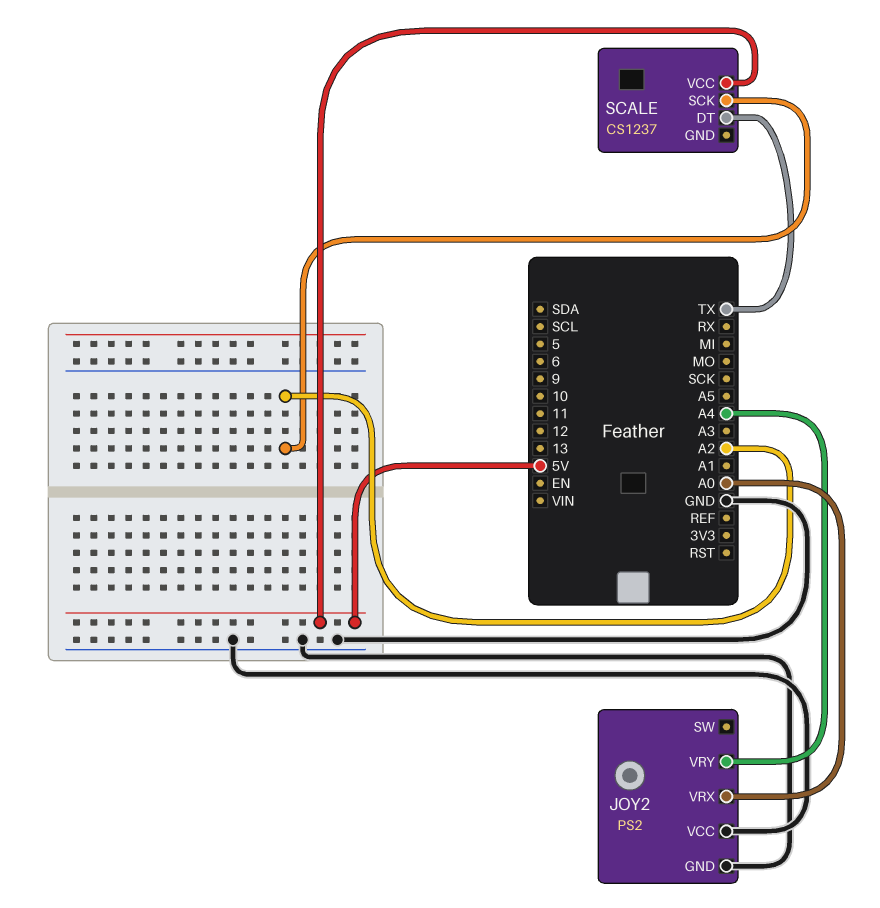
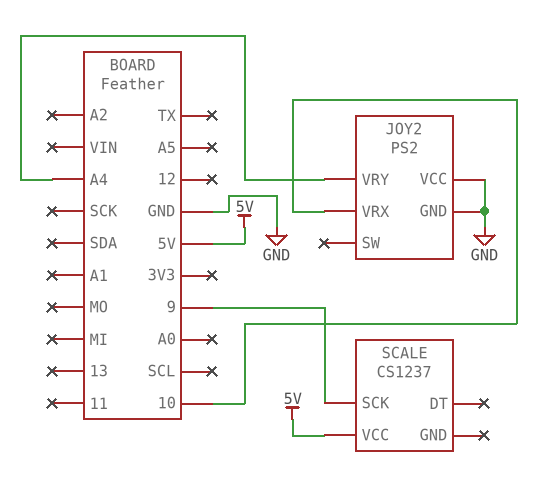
JOY2 pin VRX: A0 -> 10
SCALE pin DT: TX -> none
SCALE pin SCK: A2 -> 9

